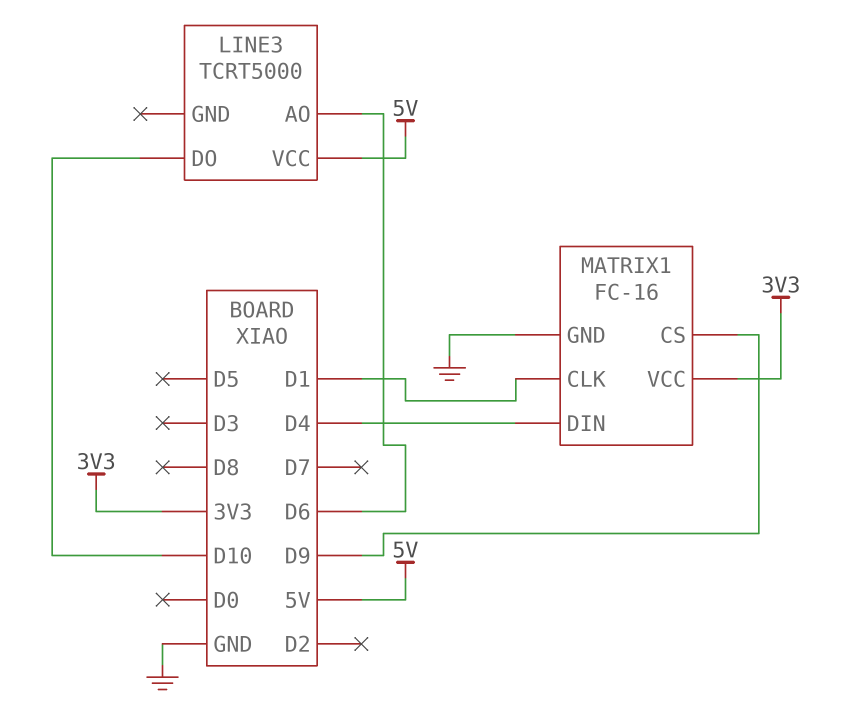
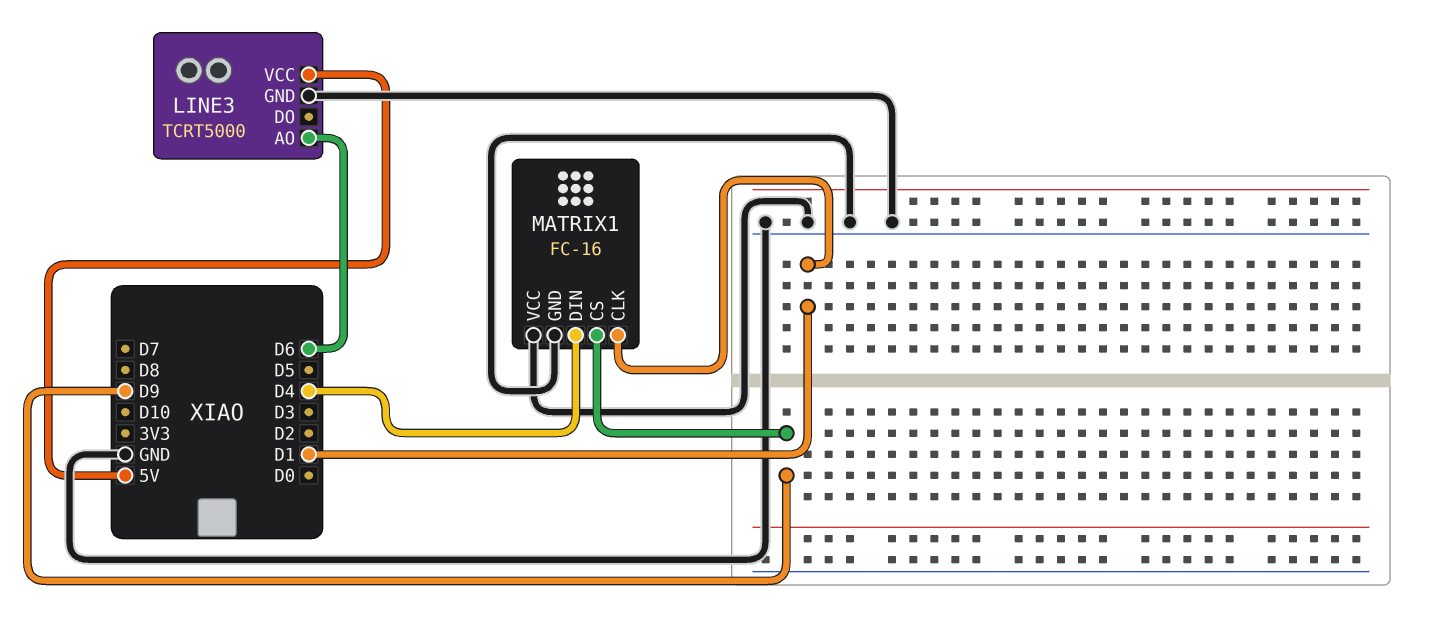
LINE3 pin DO: D10 -> none
LINE3 pin GND: none -> GND
MATRIX1 pin VCC: 3V3 -> GND

